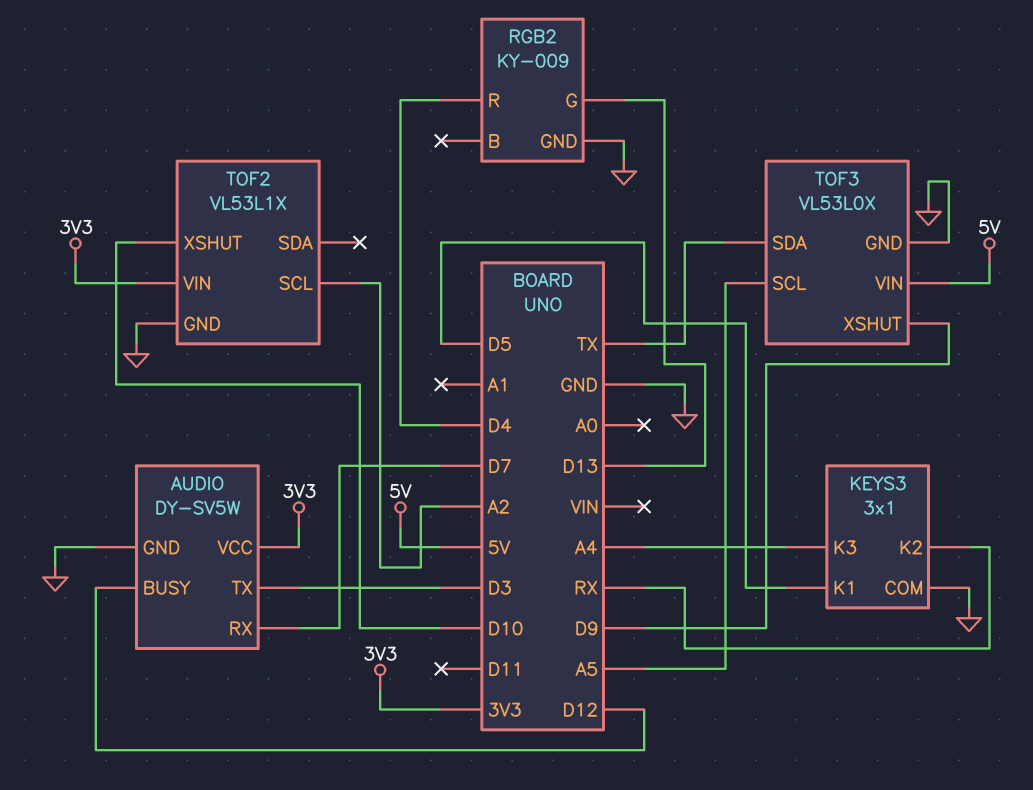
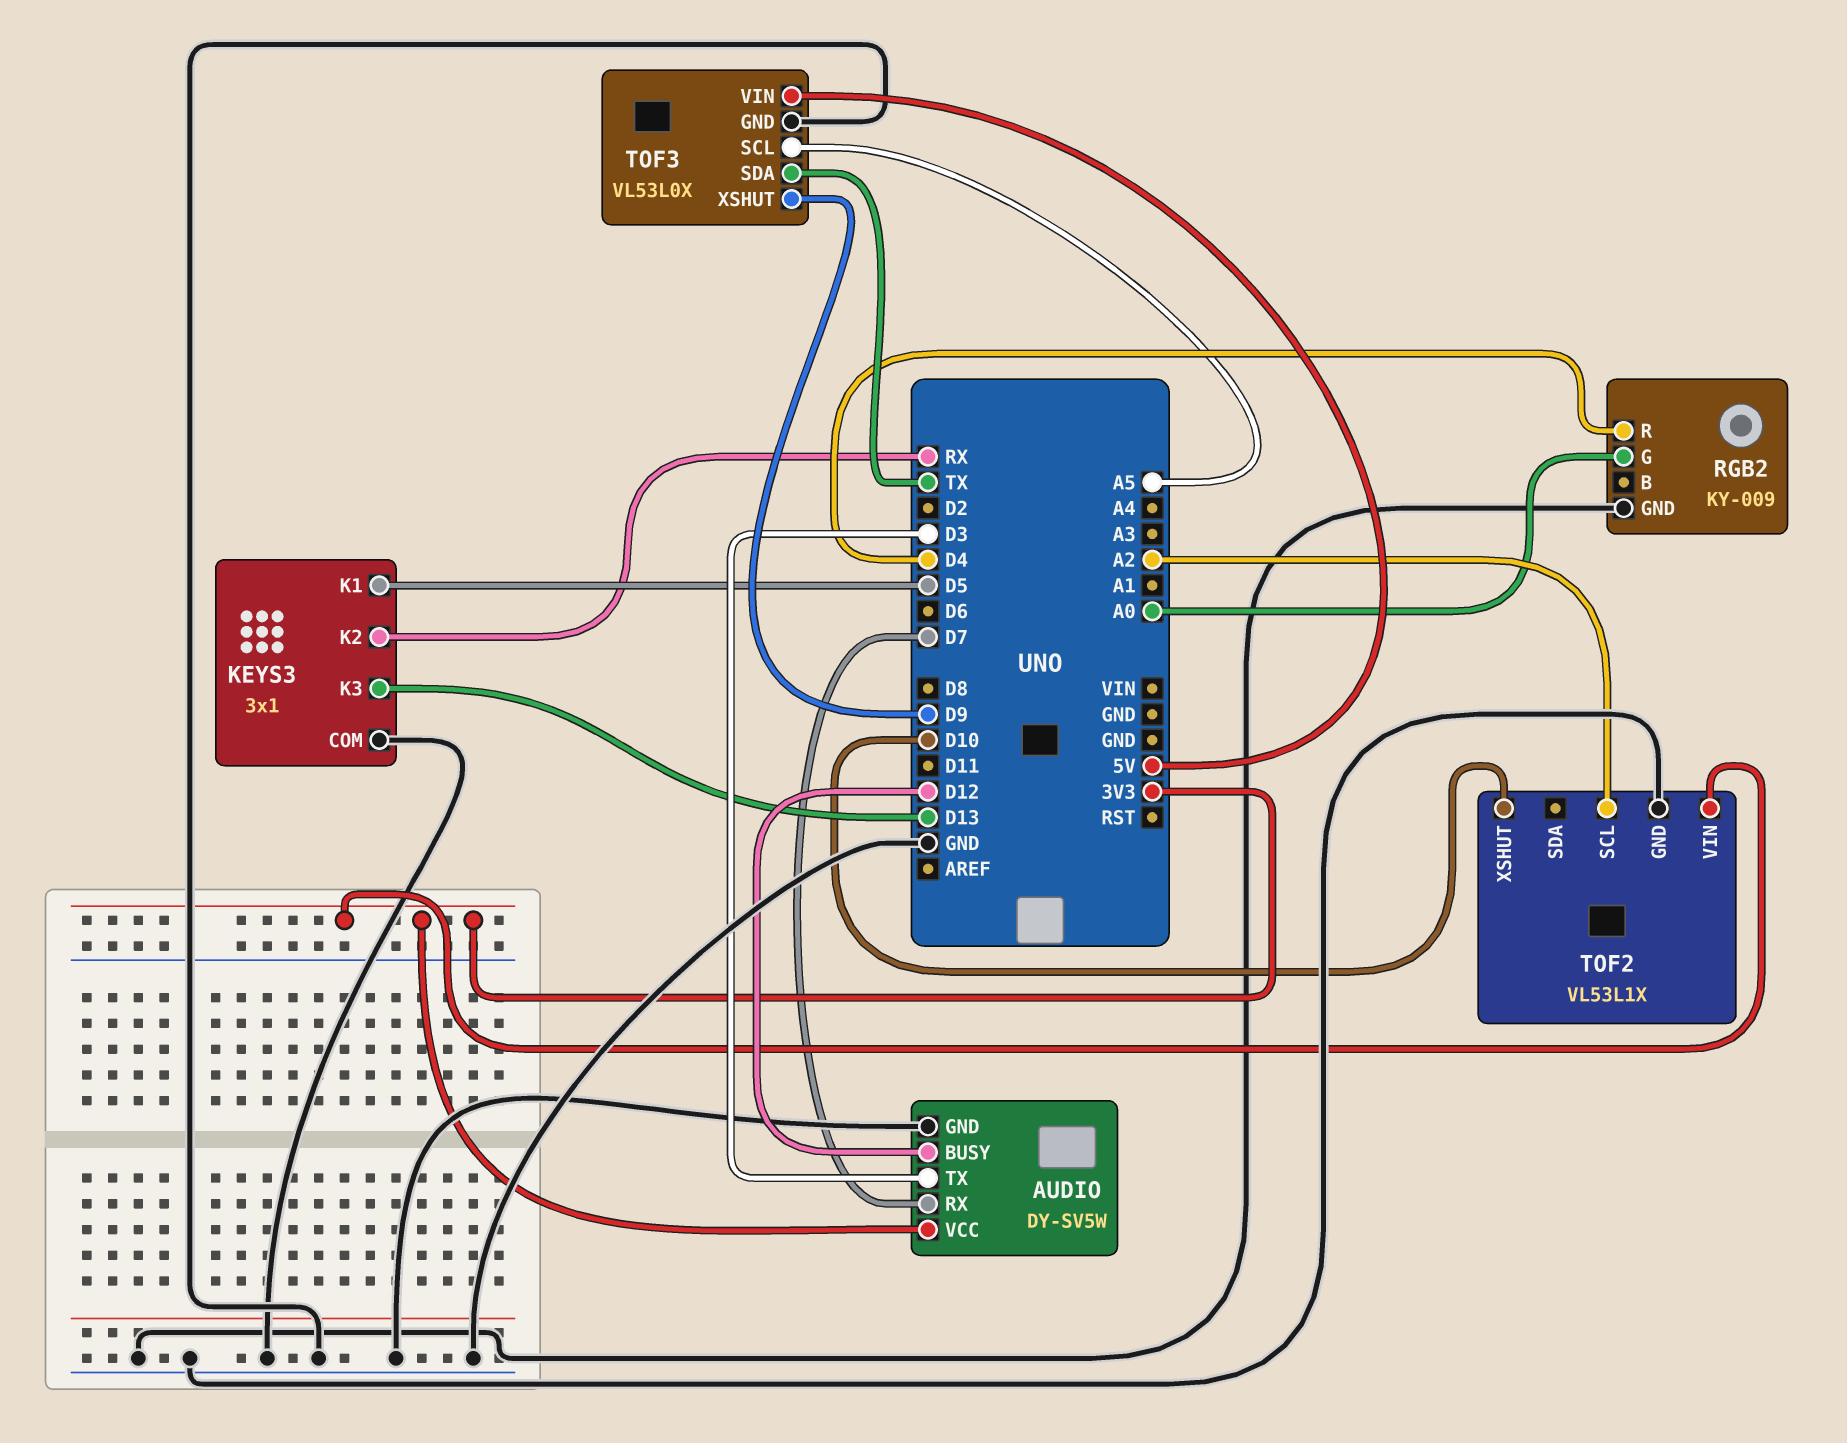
KEYS3 pin K3: A4 -> D13
RGB2 pin G: D13 -> A0

